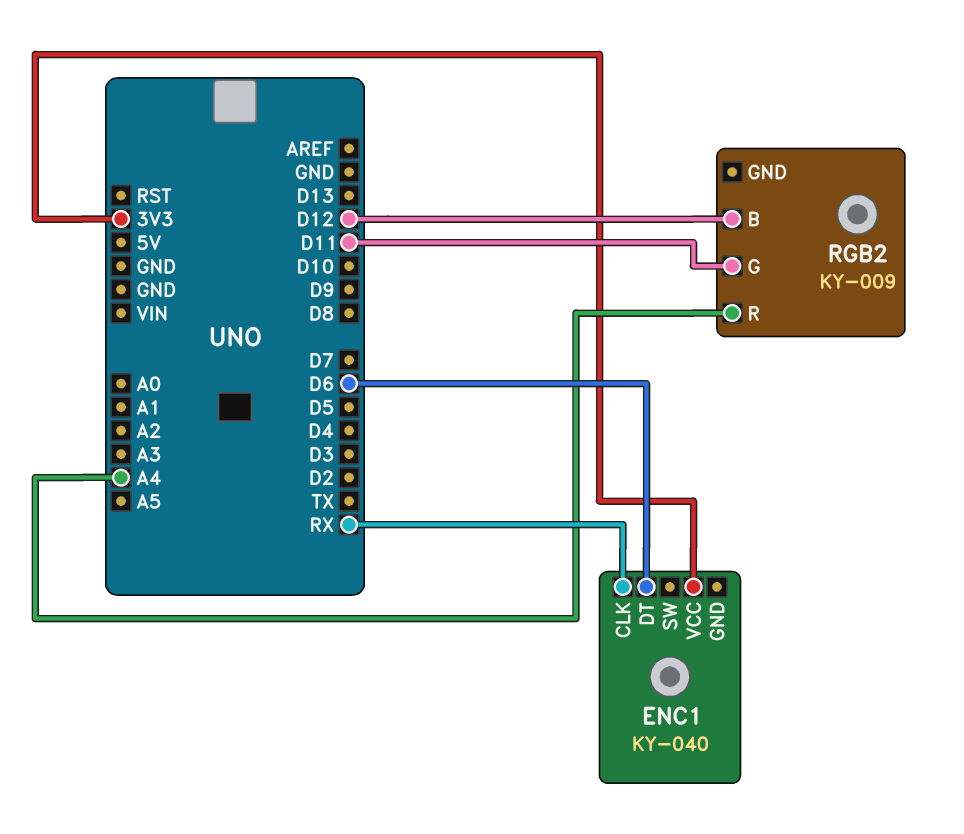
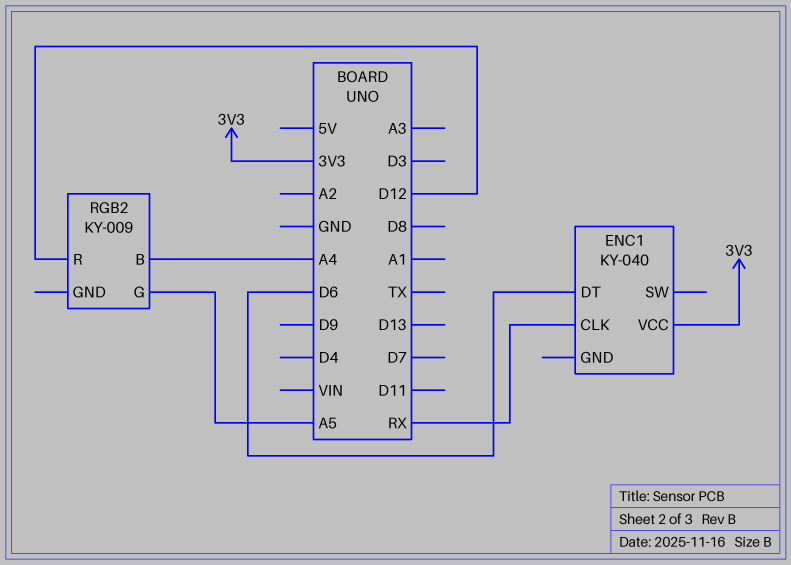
RGB2 pin B: D12 -> A4
RGB2 pin G: D11 -> A5
RGB2 pin R: A4 -> D12

